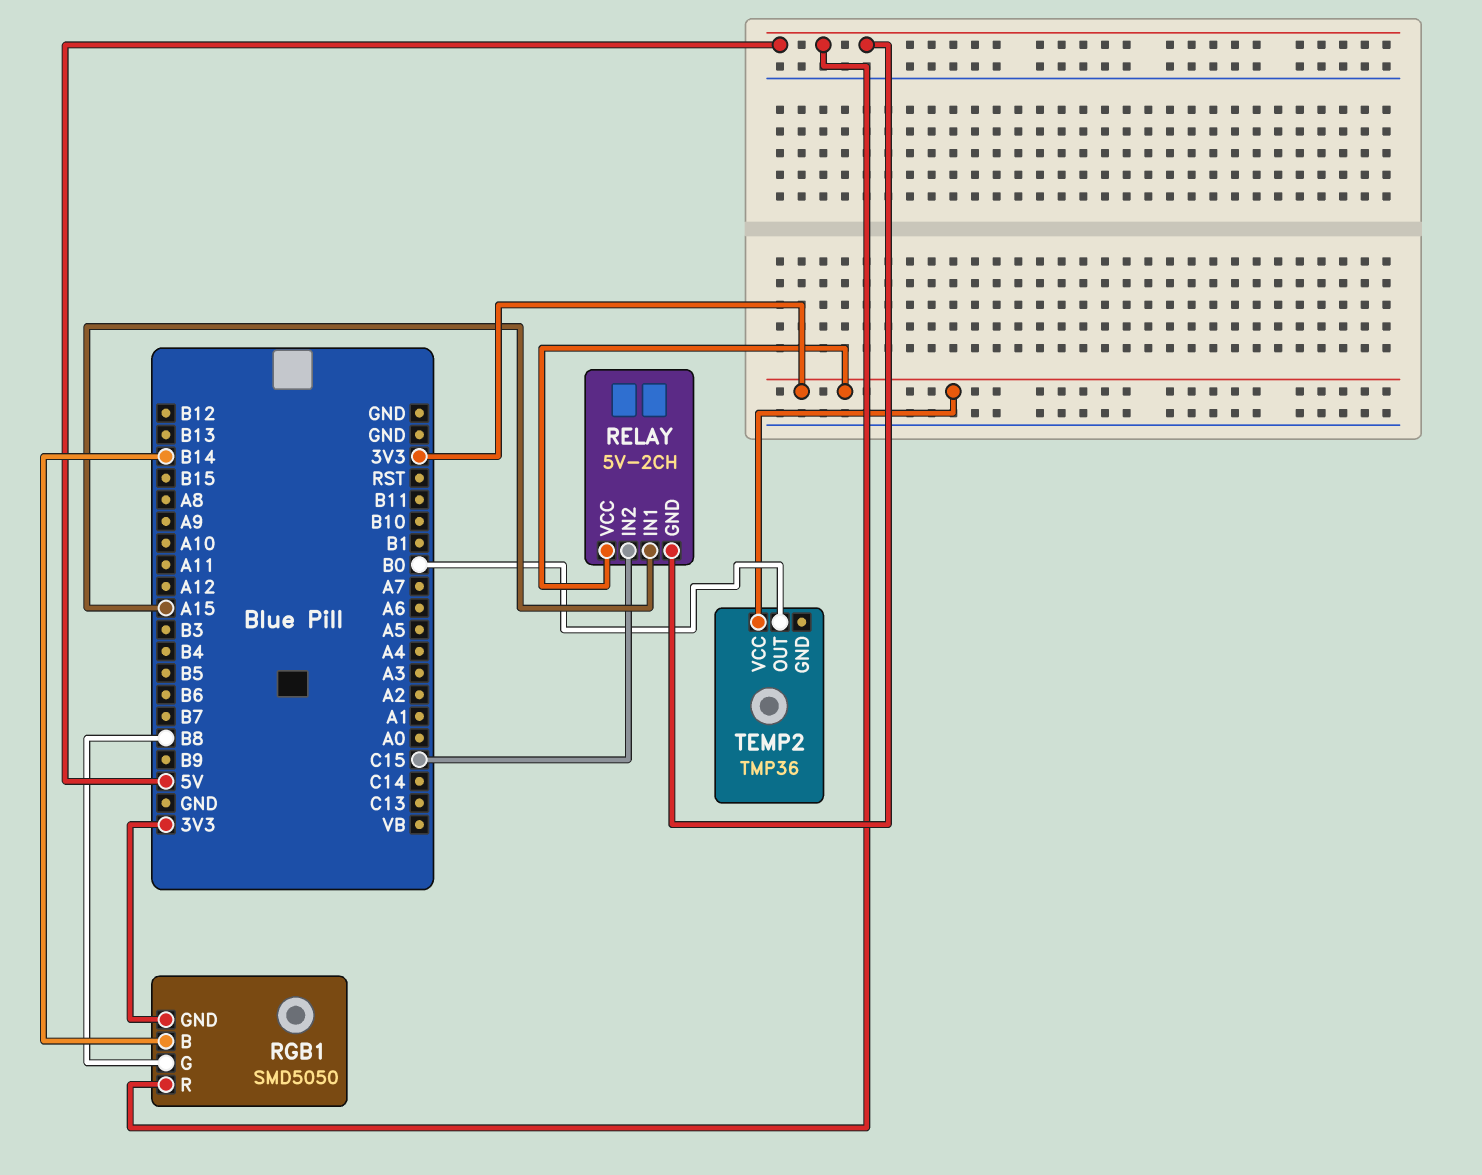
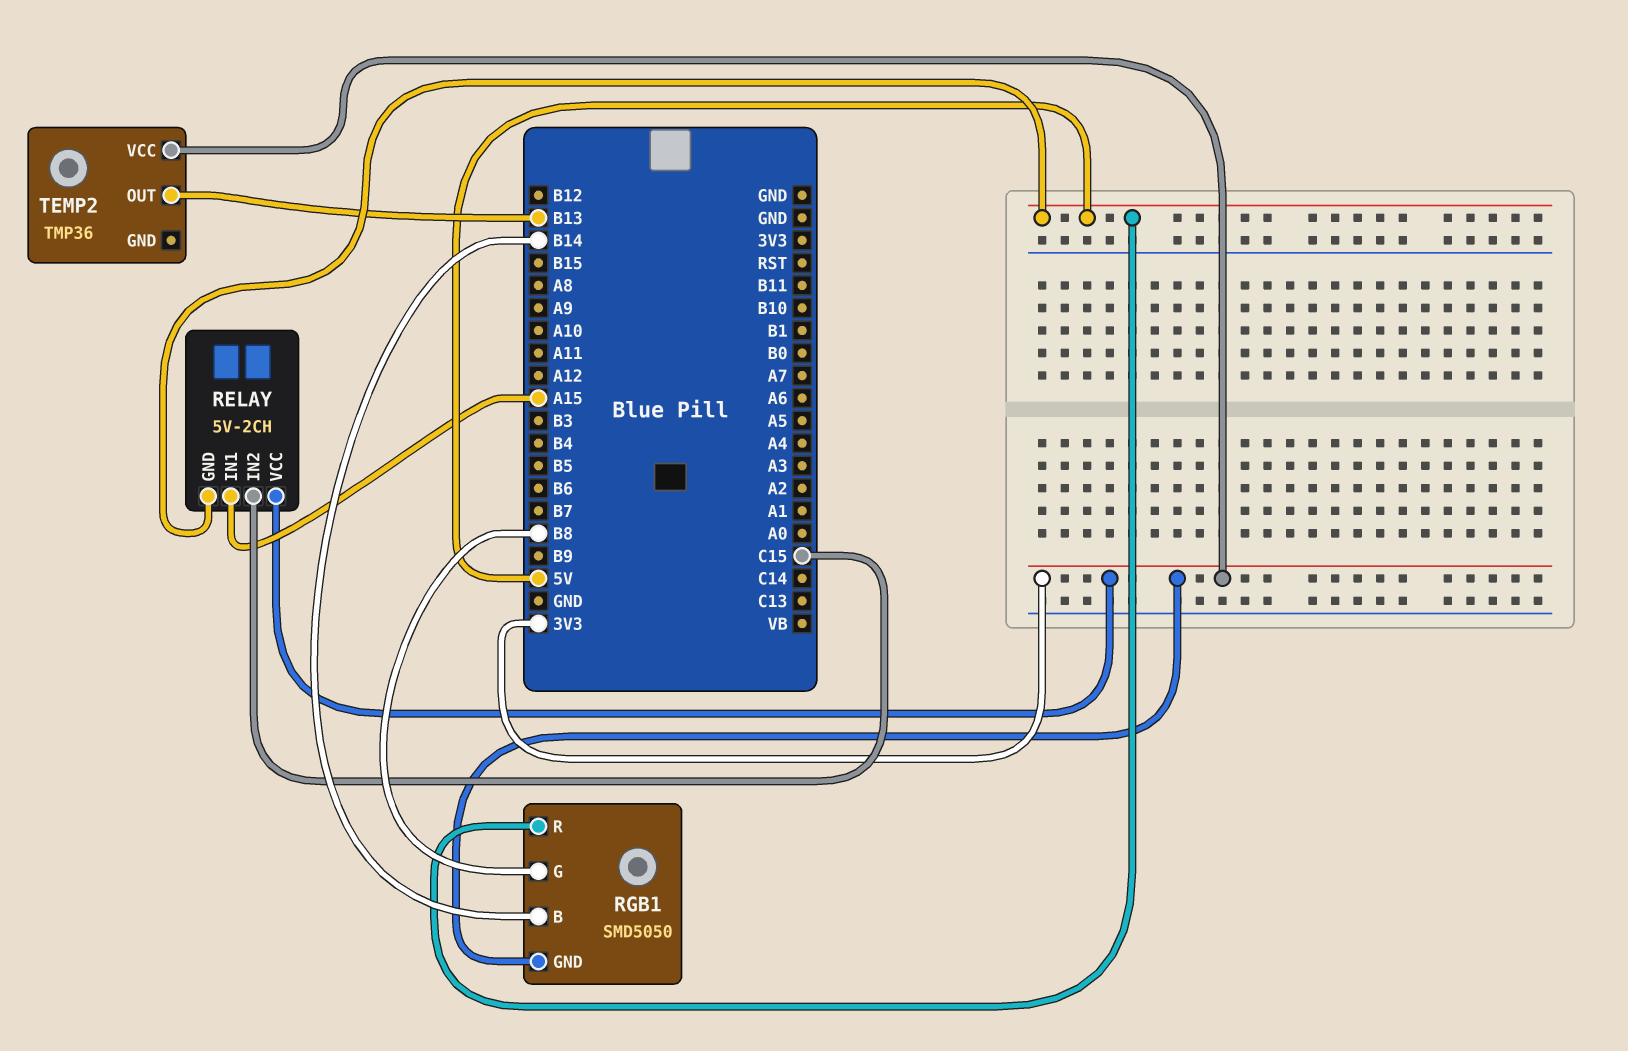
TEMP2 pin OUT: B0 -> B13

